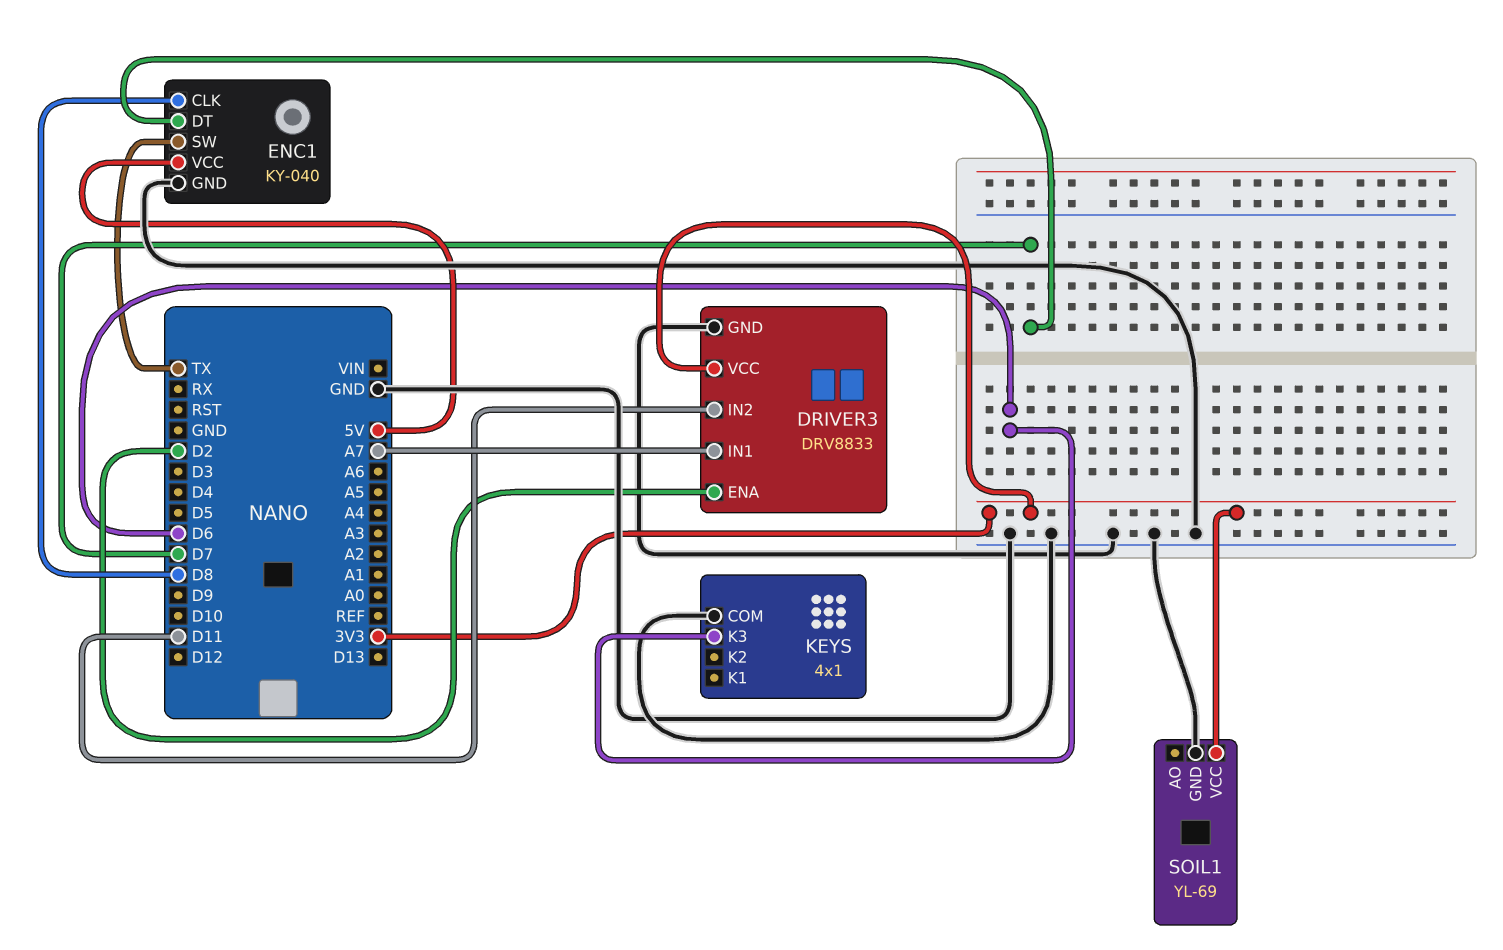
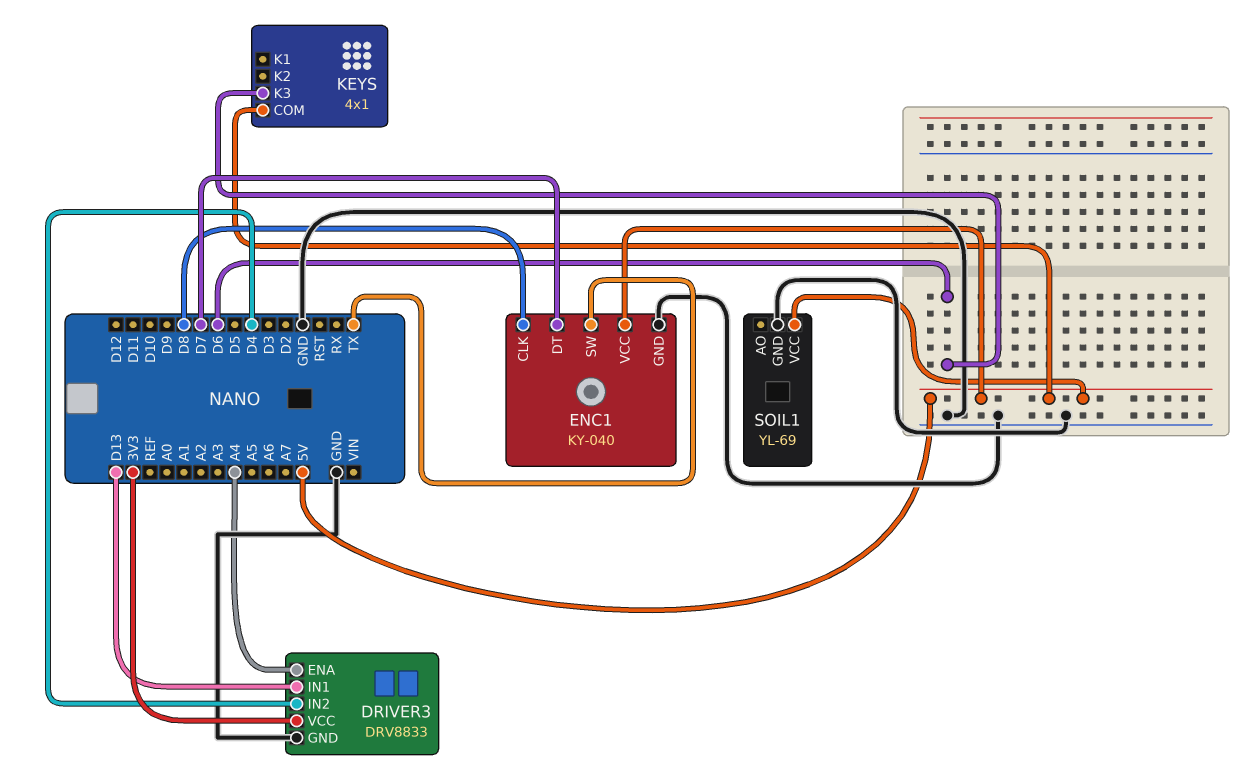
DRIVER3 pin ENA: D2 -> A4
DRIVER3 pin IN1: A7 -> D13
DRIVER3 pin IN2: D11 -> D4
KEYS pin COM: GND -> 5V
SOIL1 pin VCC: 3V3 -> 5V

